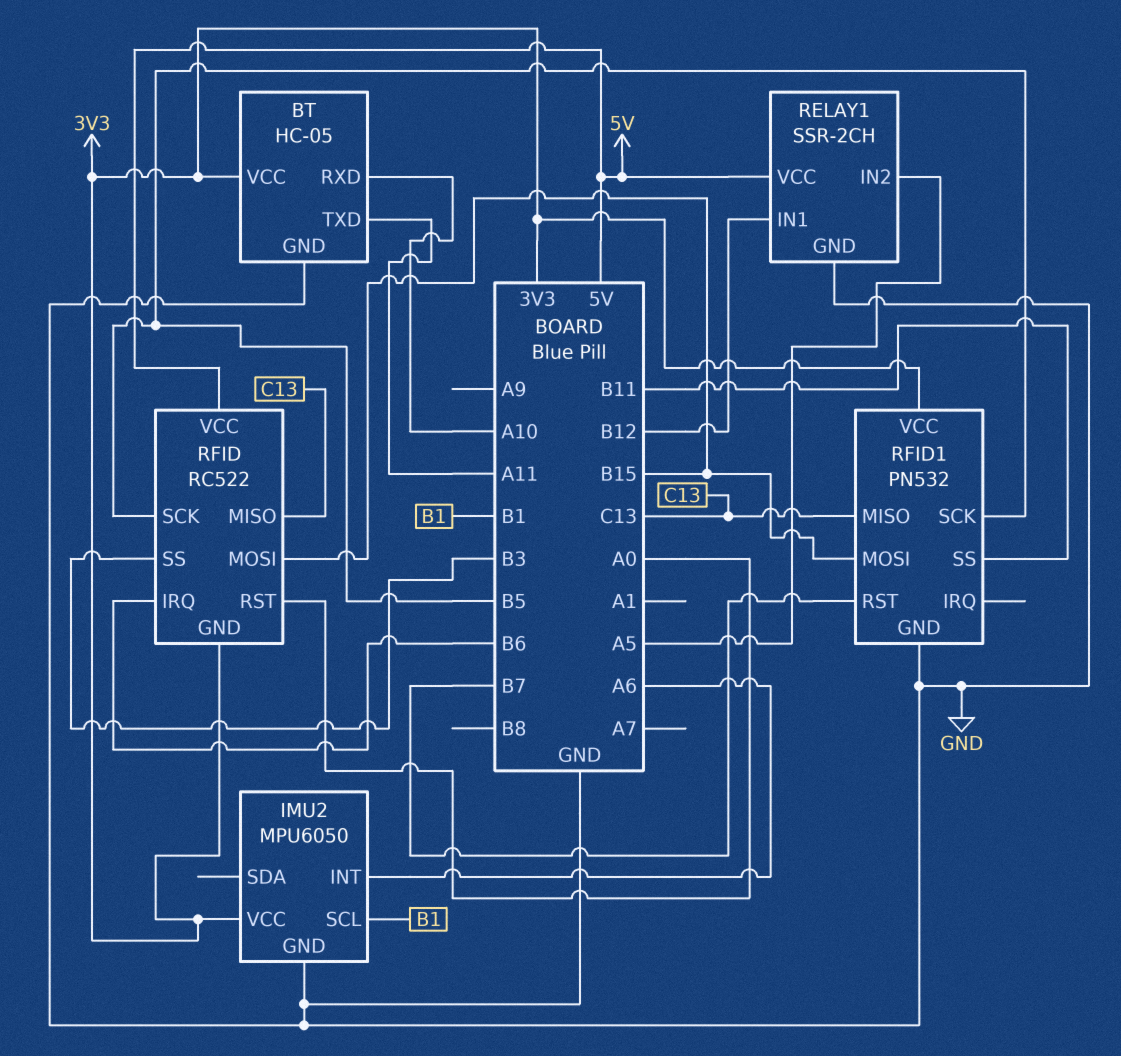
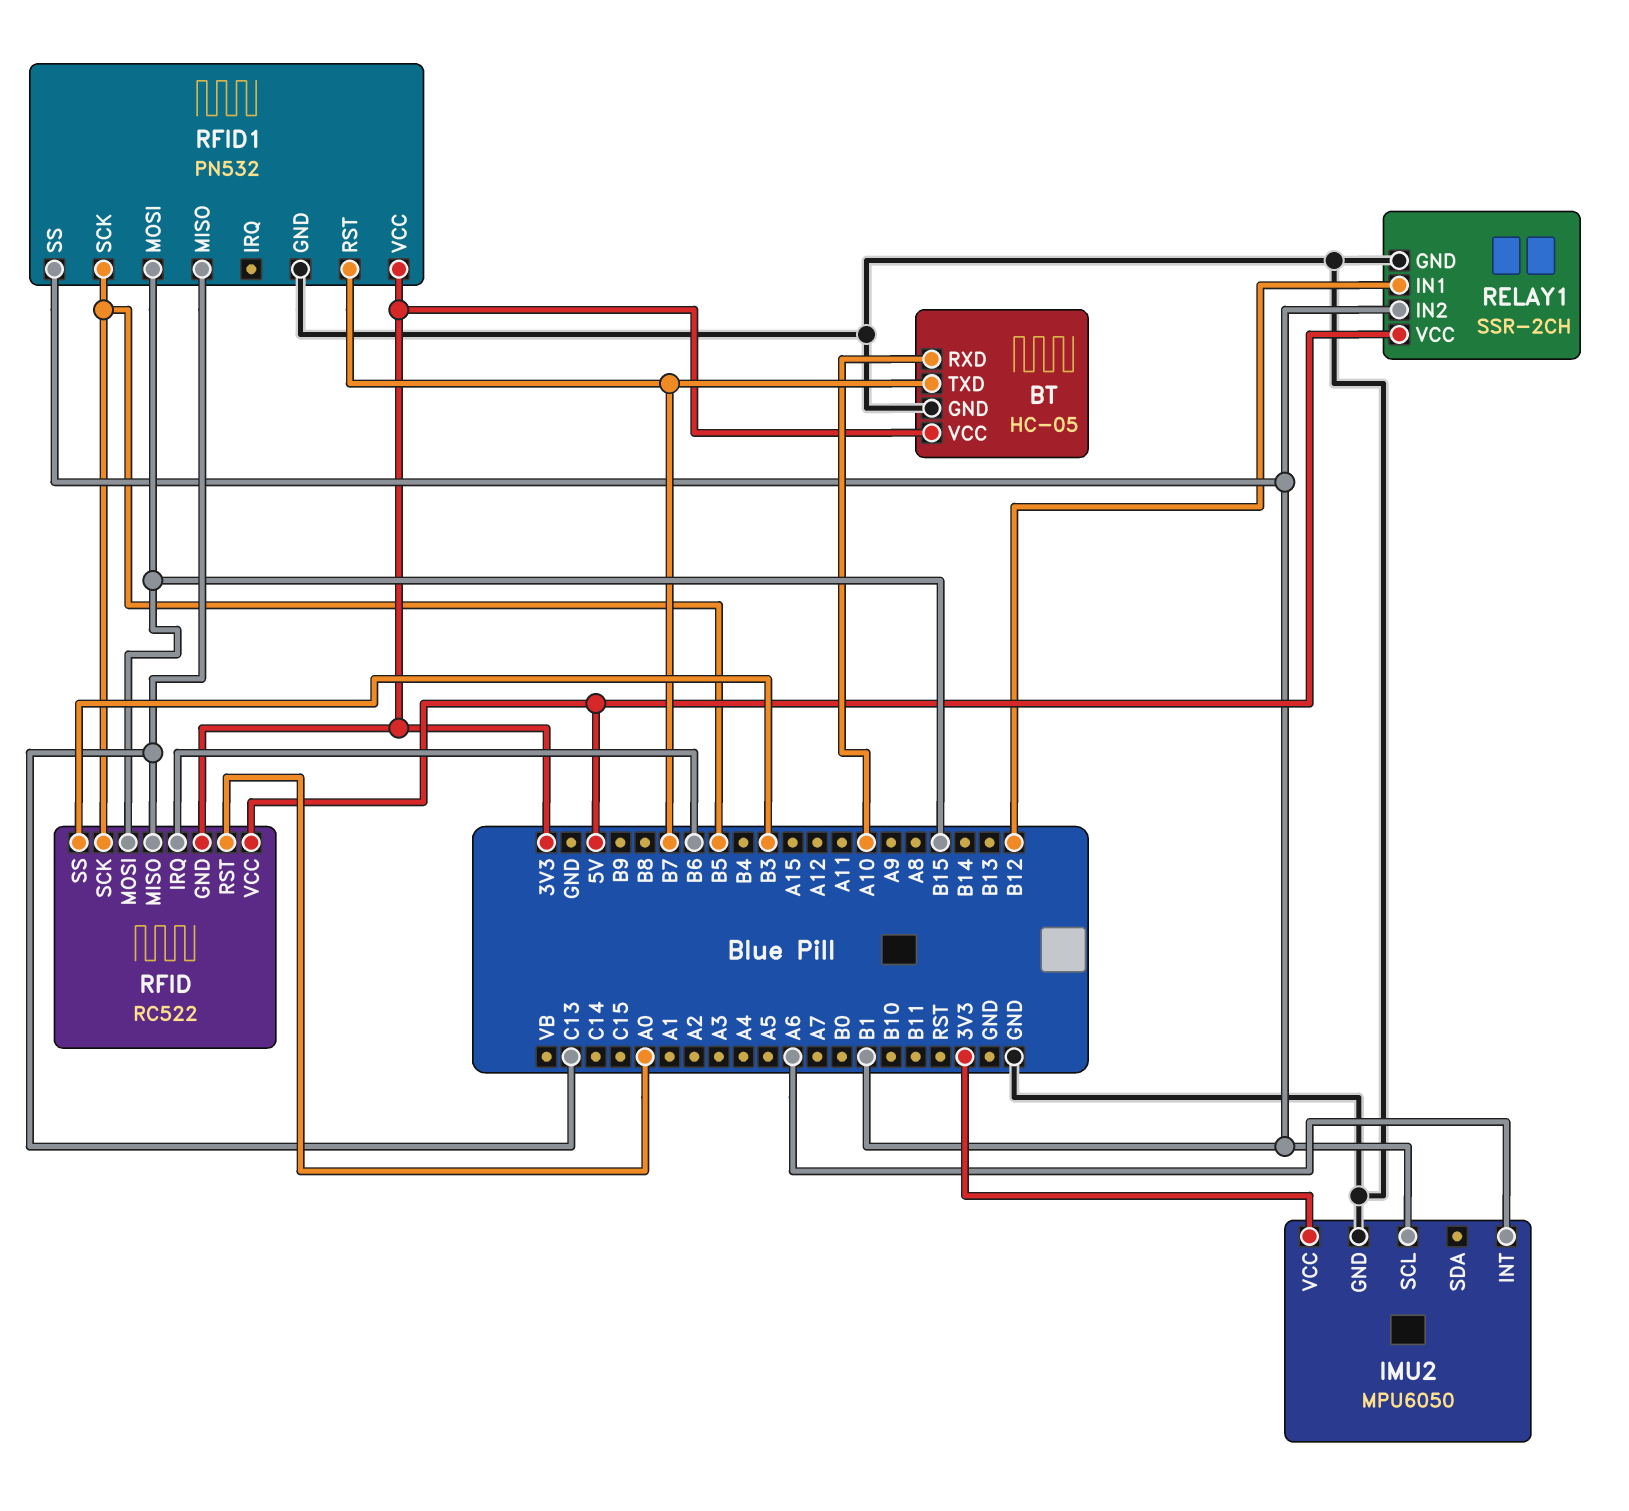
BT pin TXD: A11 -> B7
RELAY1 pin IN2: A5 -> B1
RFID1 pin SS: B11 -> B1

